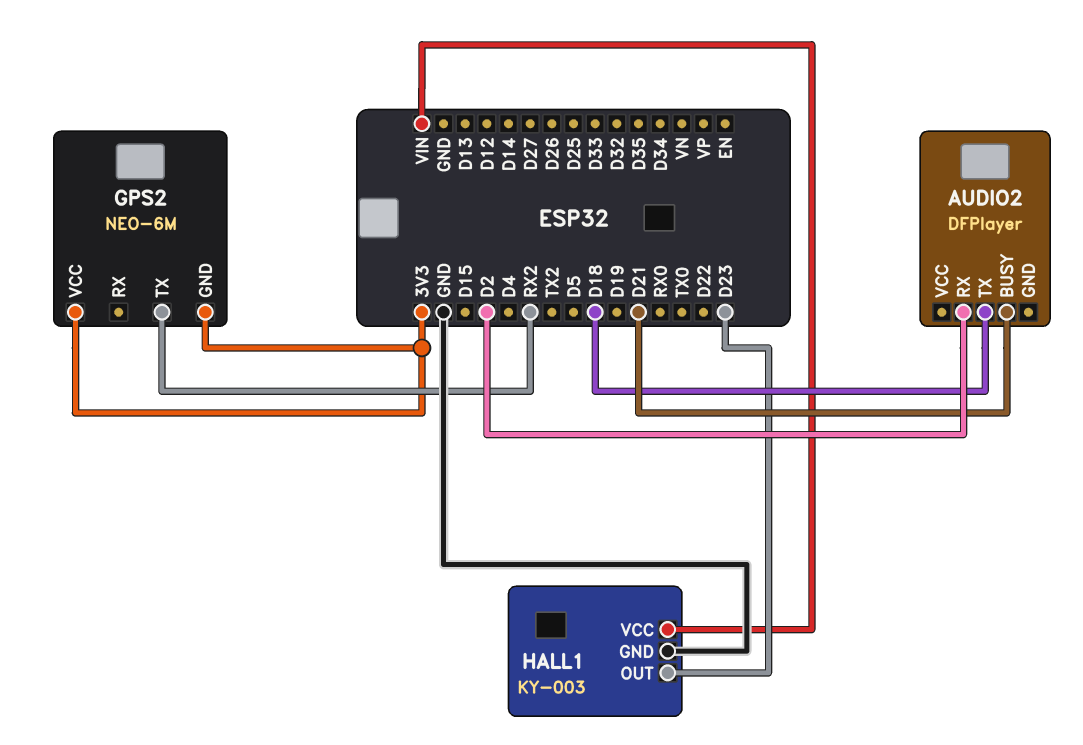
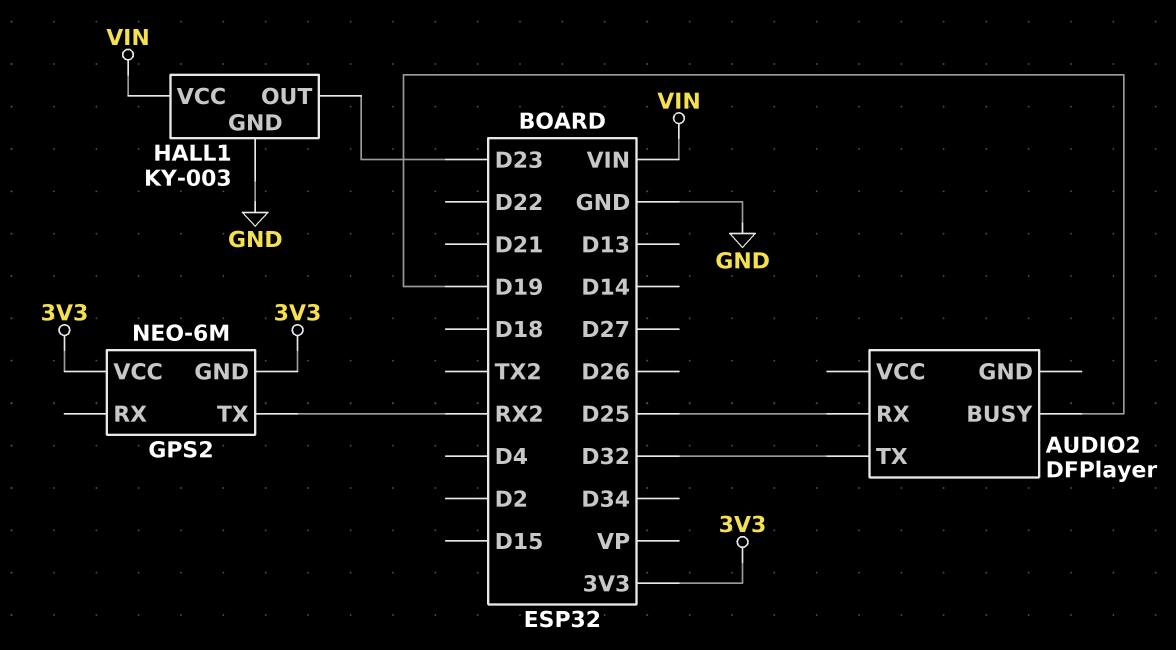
AUDIO2 pin BUSY: D21 -> D19
AUDIO2 pin RX: D2 -> D25
AUDIO2 pin TX: D18 -> D32

